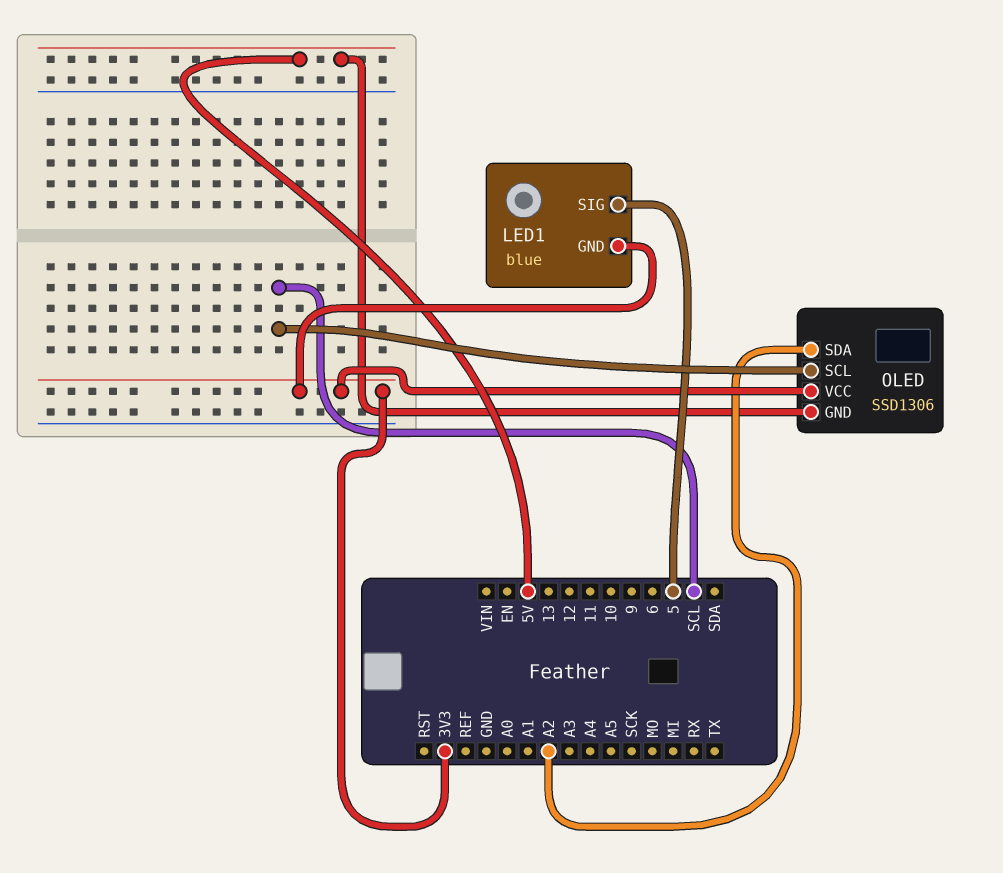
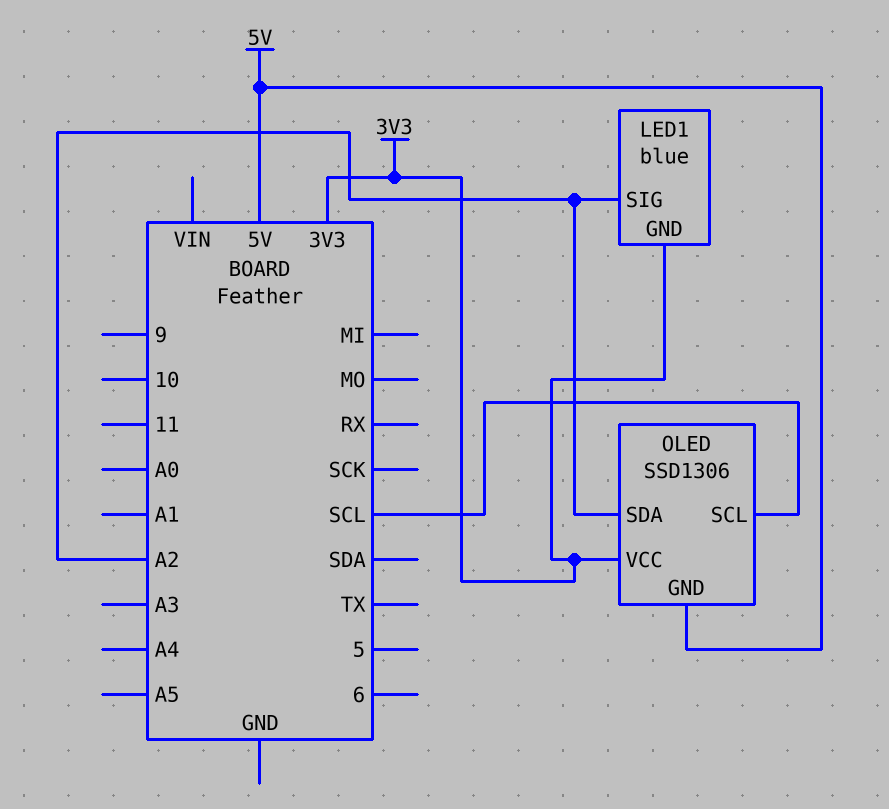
LED1 pin SIG: 5 -> A2

